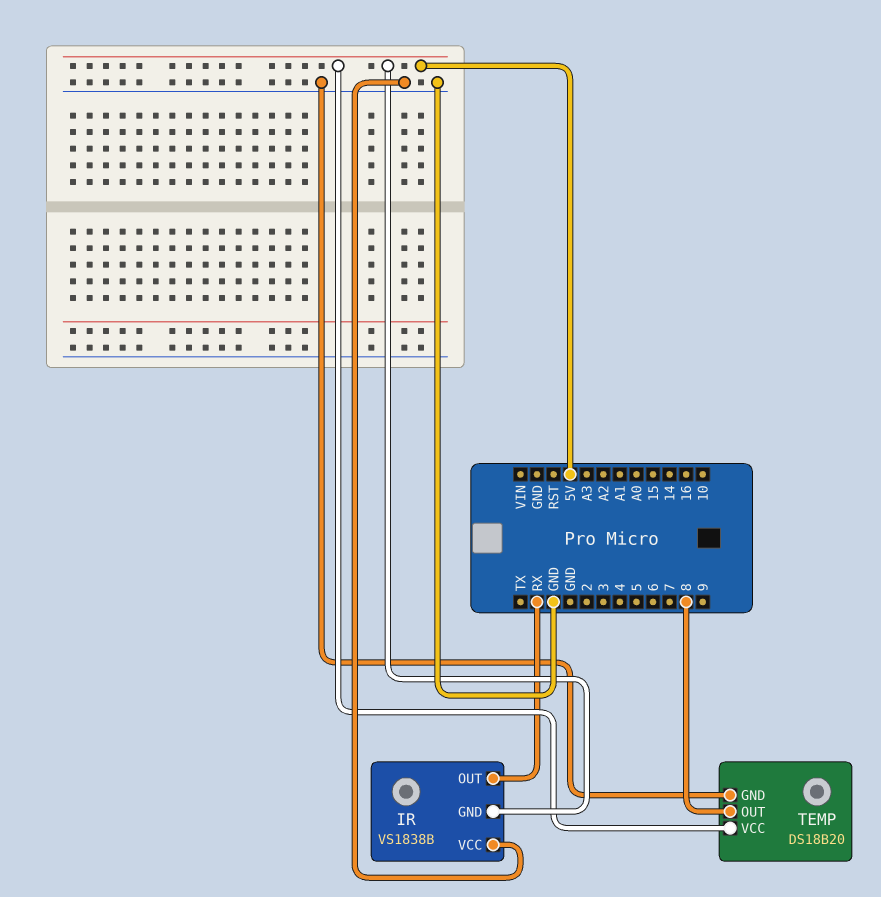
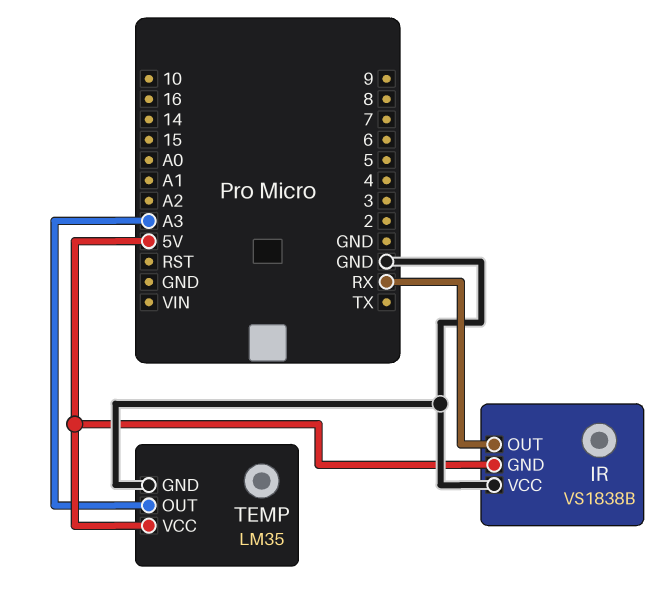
TEMP: DS18B20 -> LM35
TEMP pin OUT: 8 -> A3

